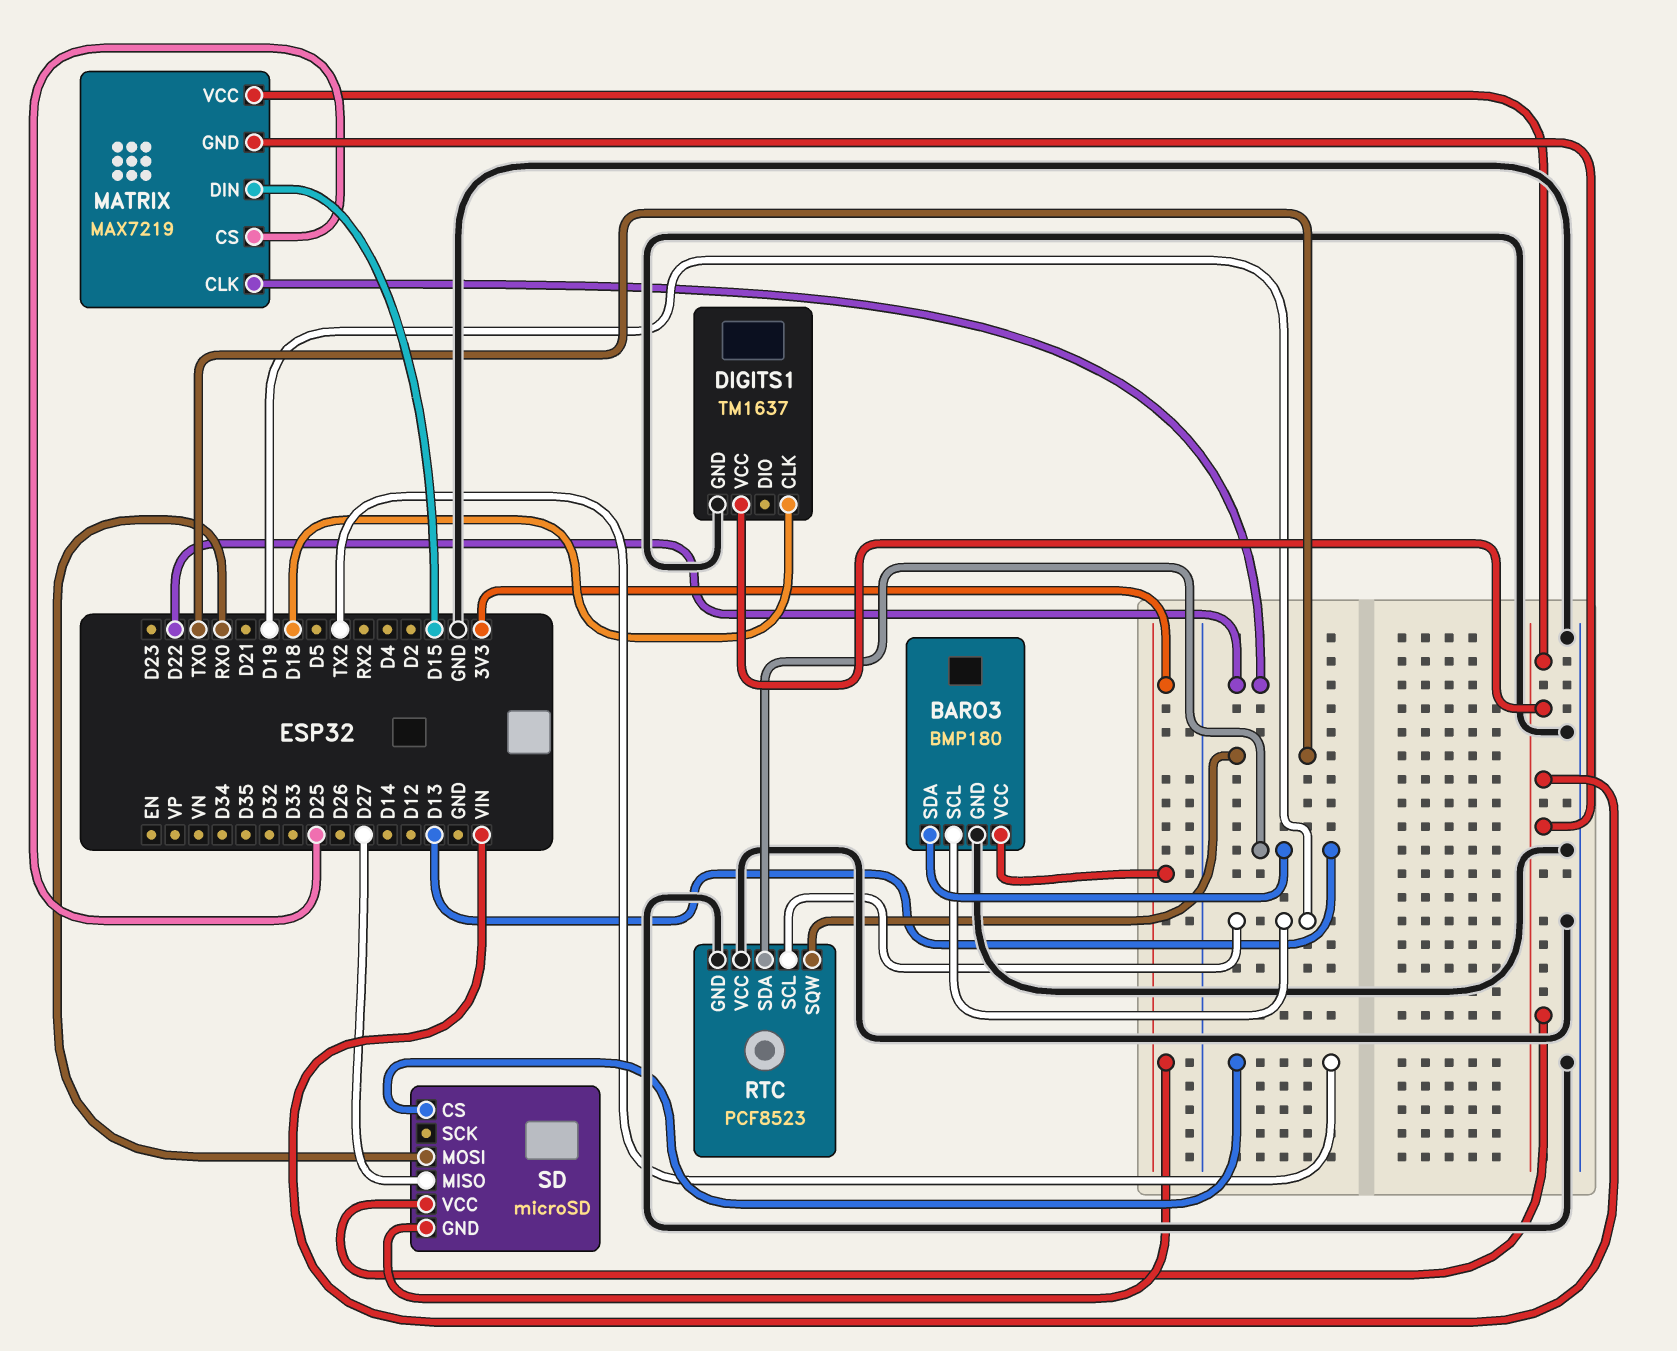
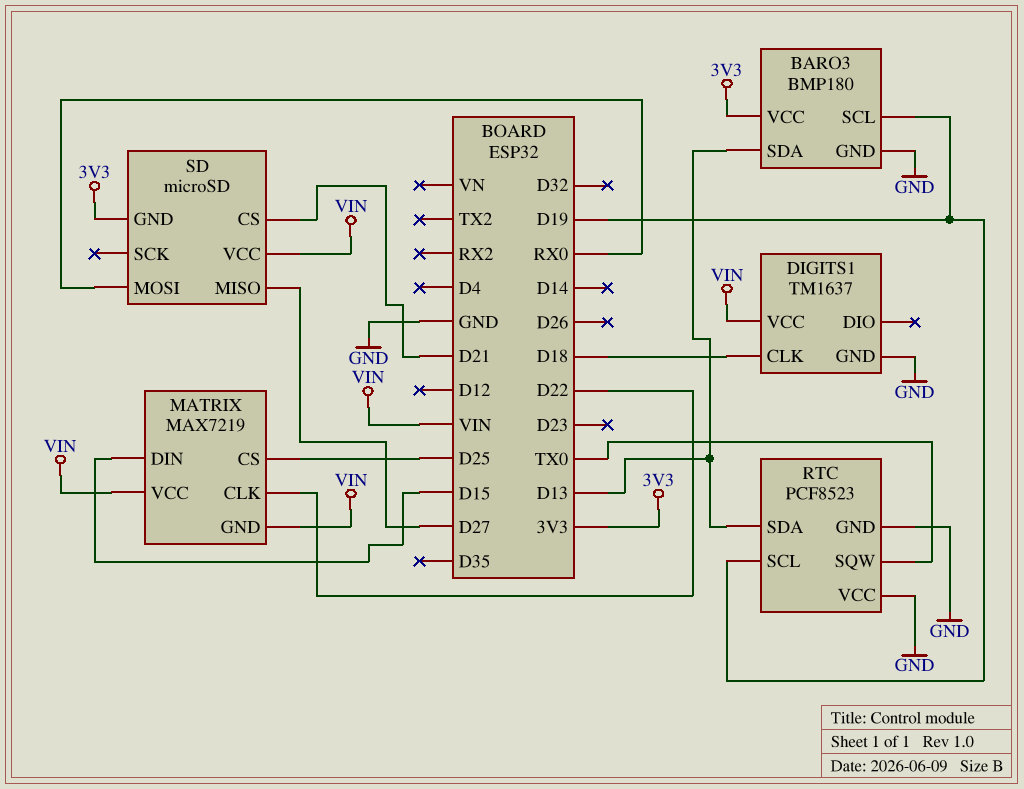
SD pin CS: TX2 -> D21

